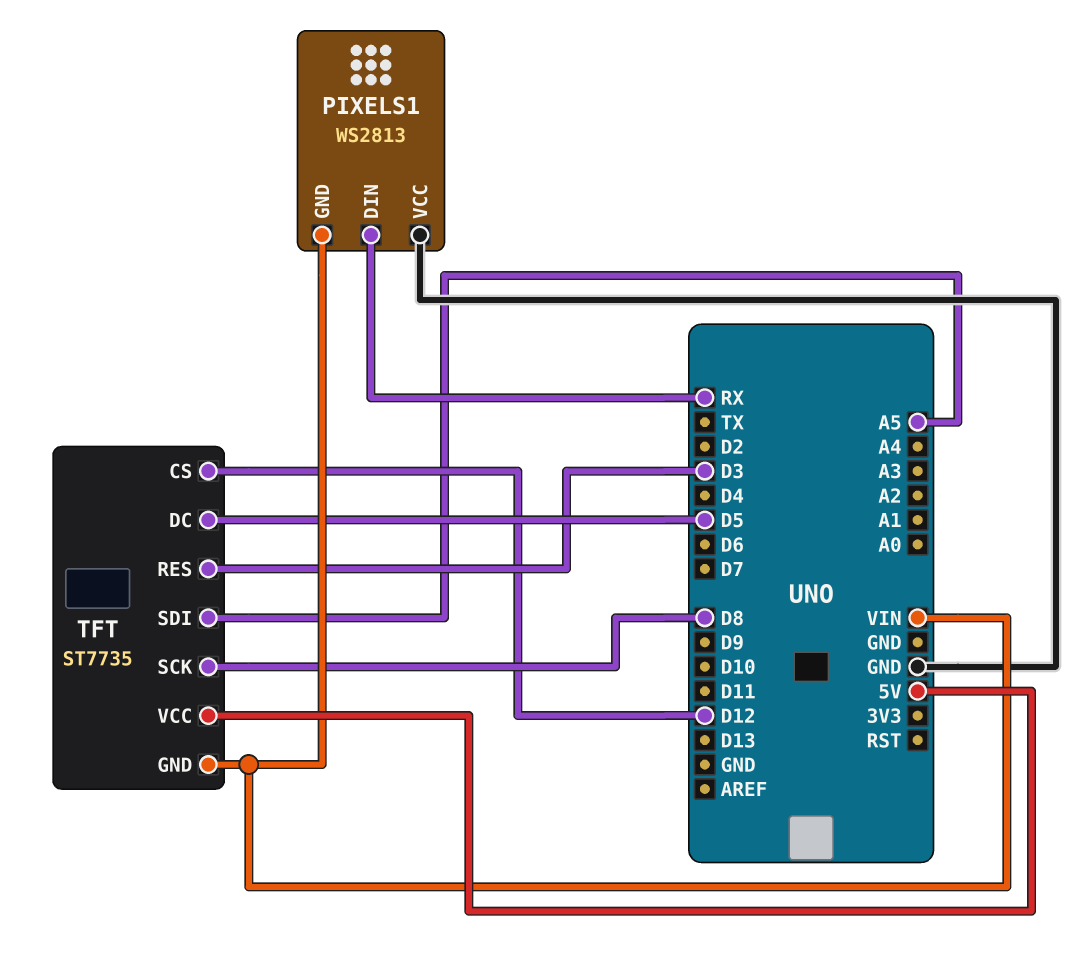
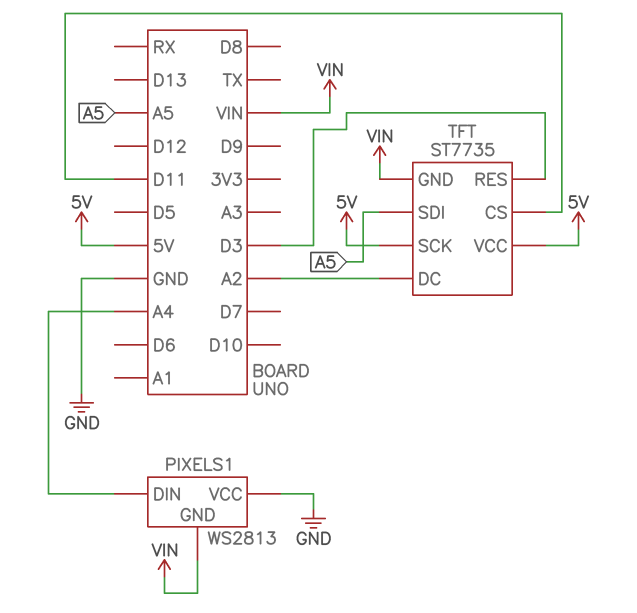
PIXELS1 pin DIN: RX -> A4
TFT pin CS: D12 -> D11
TFT pin DC: D5 -> A2
TFT pin SCK: D8 -> 5V

